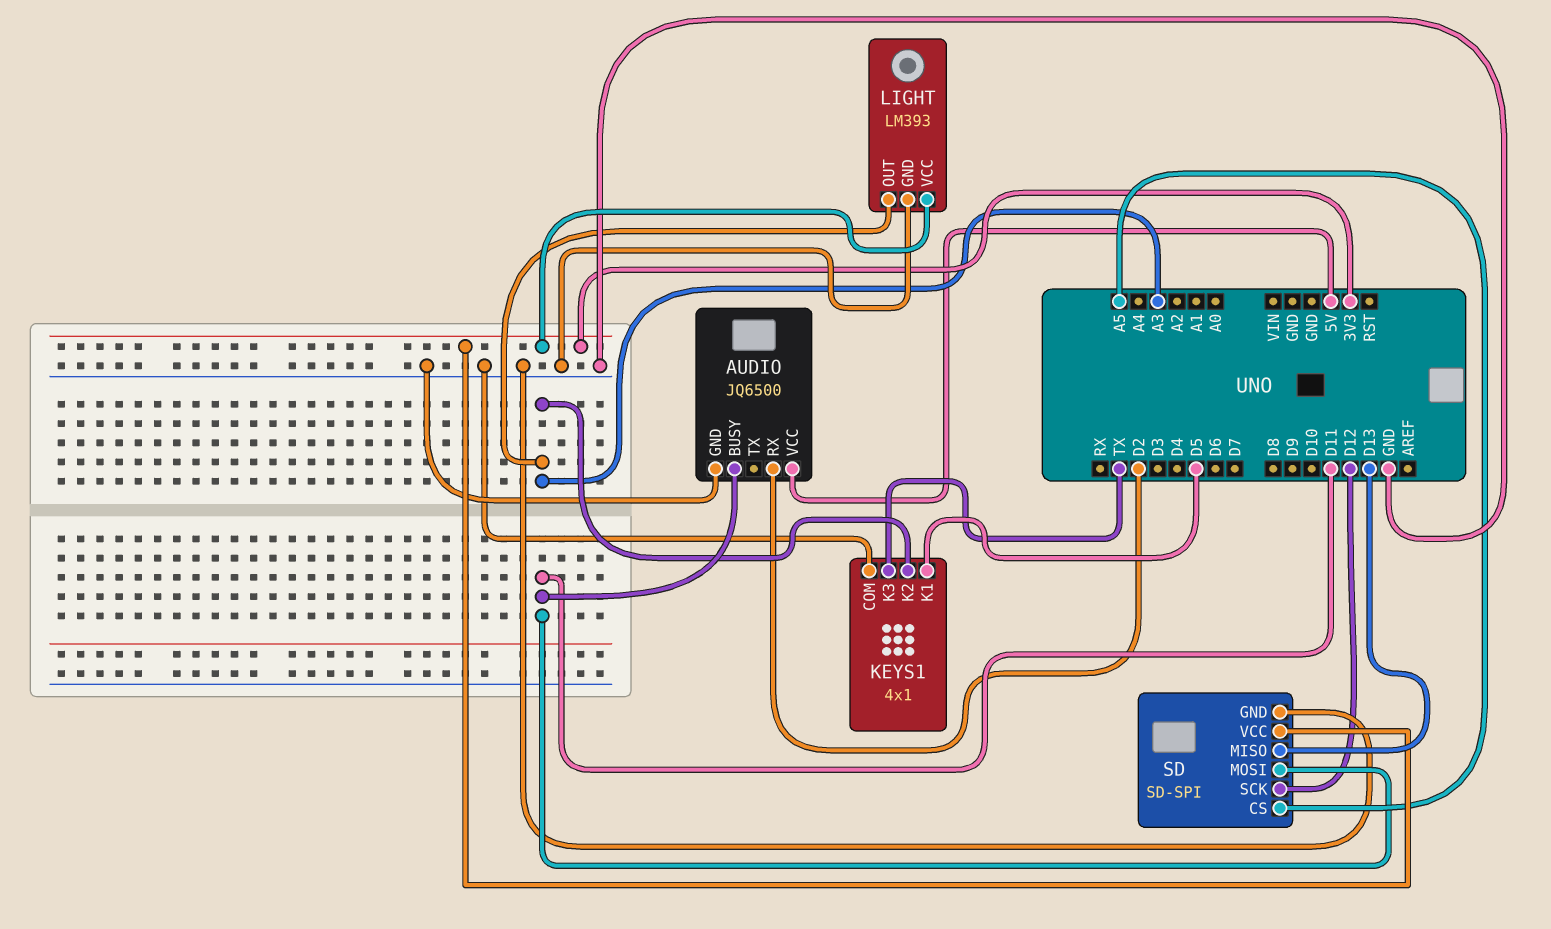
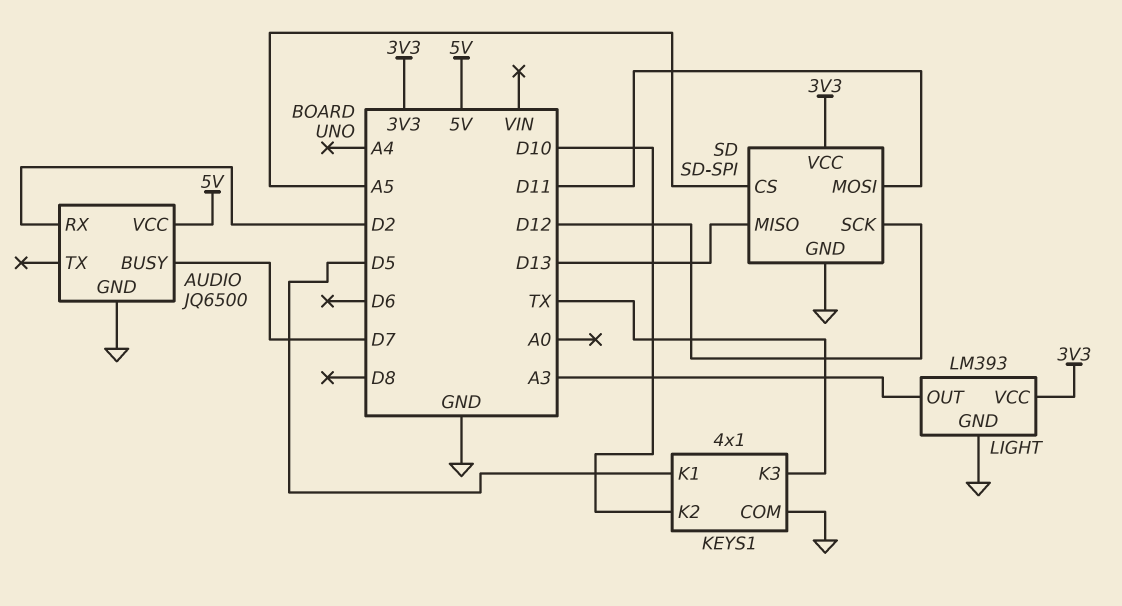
AUDIO pin BUSY: D11 -> D7
KEYS1 pin K2: A3 -> D10

